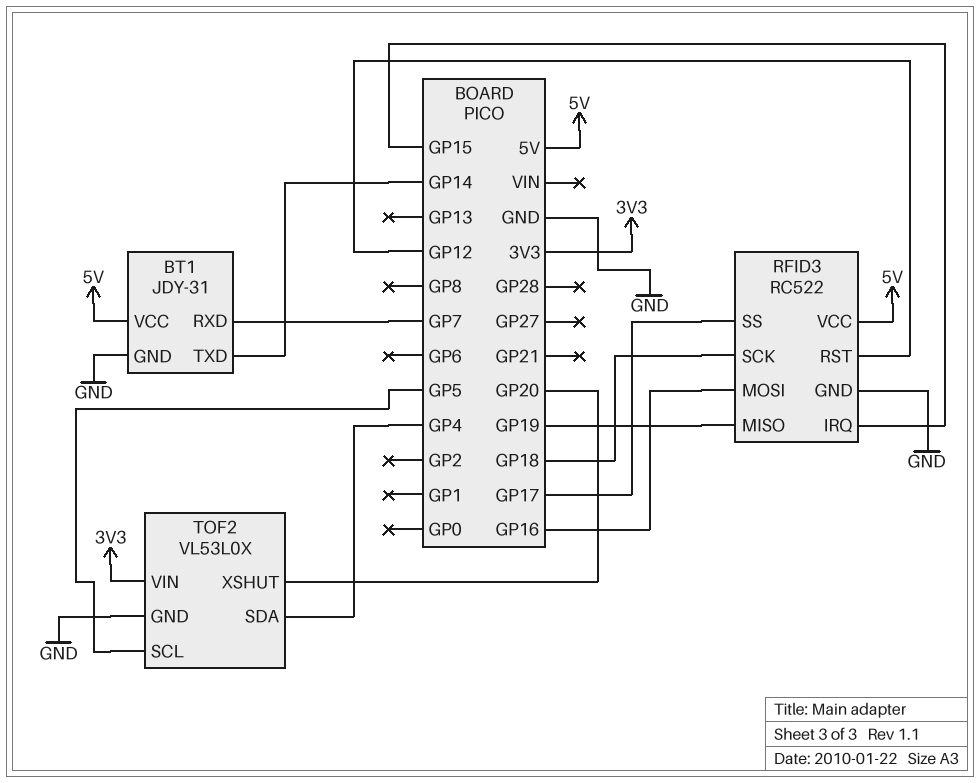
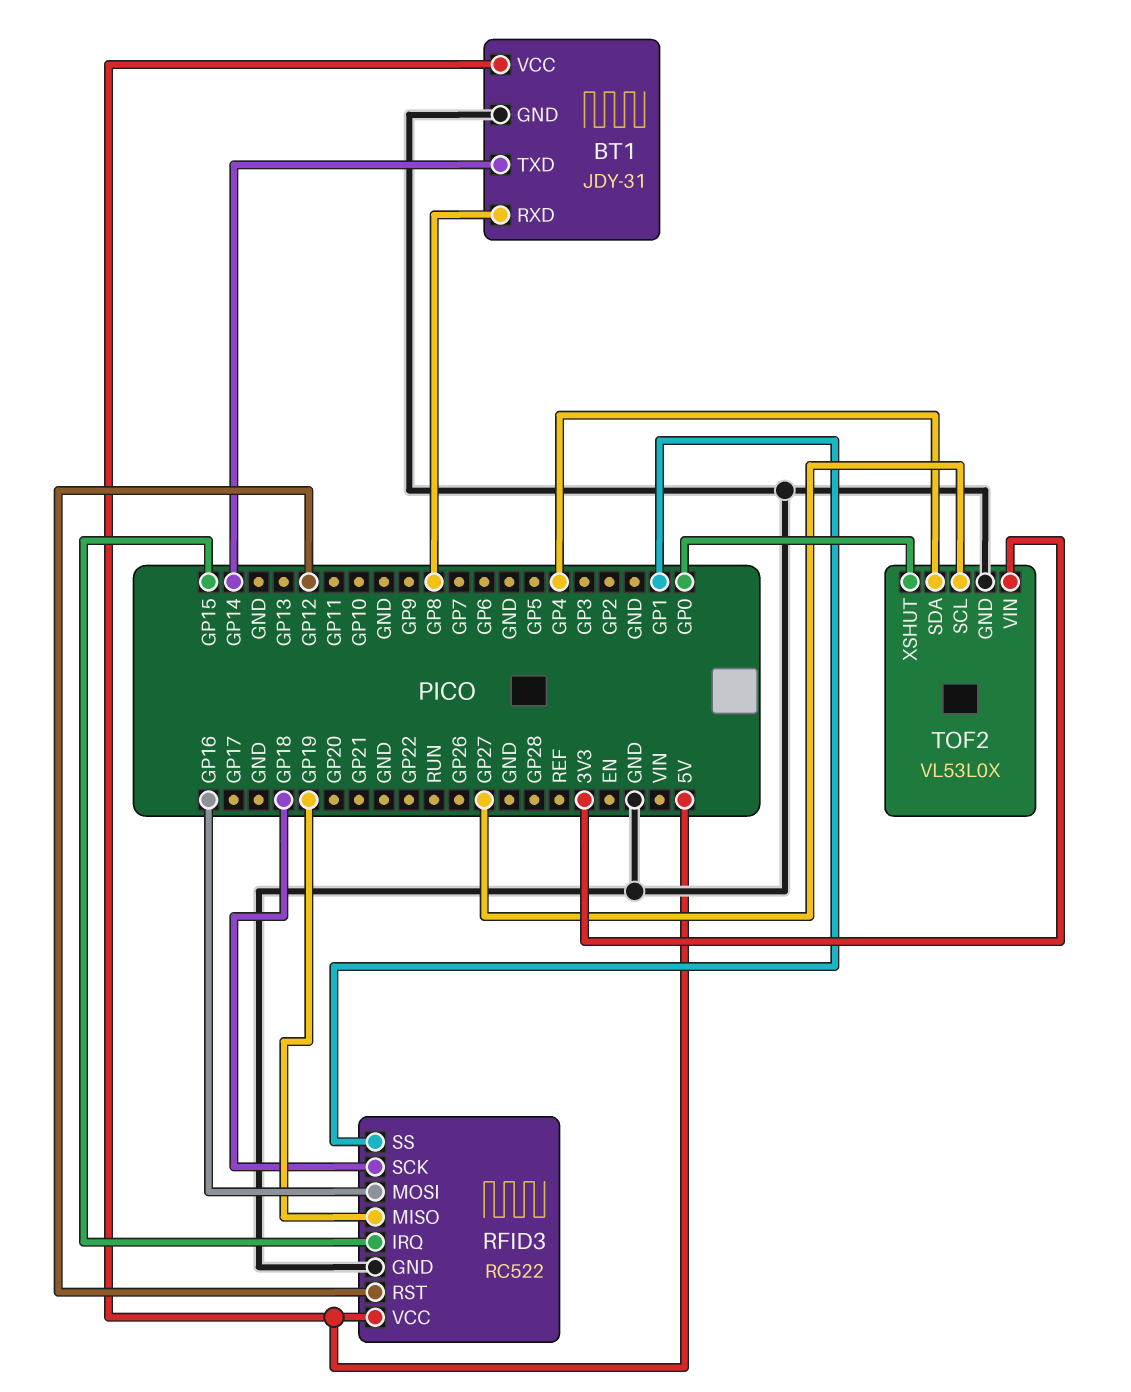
BT1 pin RXD: GP7 -> GP8
RFID3 pin SS: GP17 -> GP1
TOF2 pin SCL: GP5 -> GP27
TOF2 pin XSHUT: GP20 -> GP0

